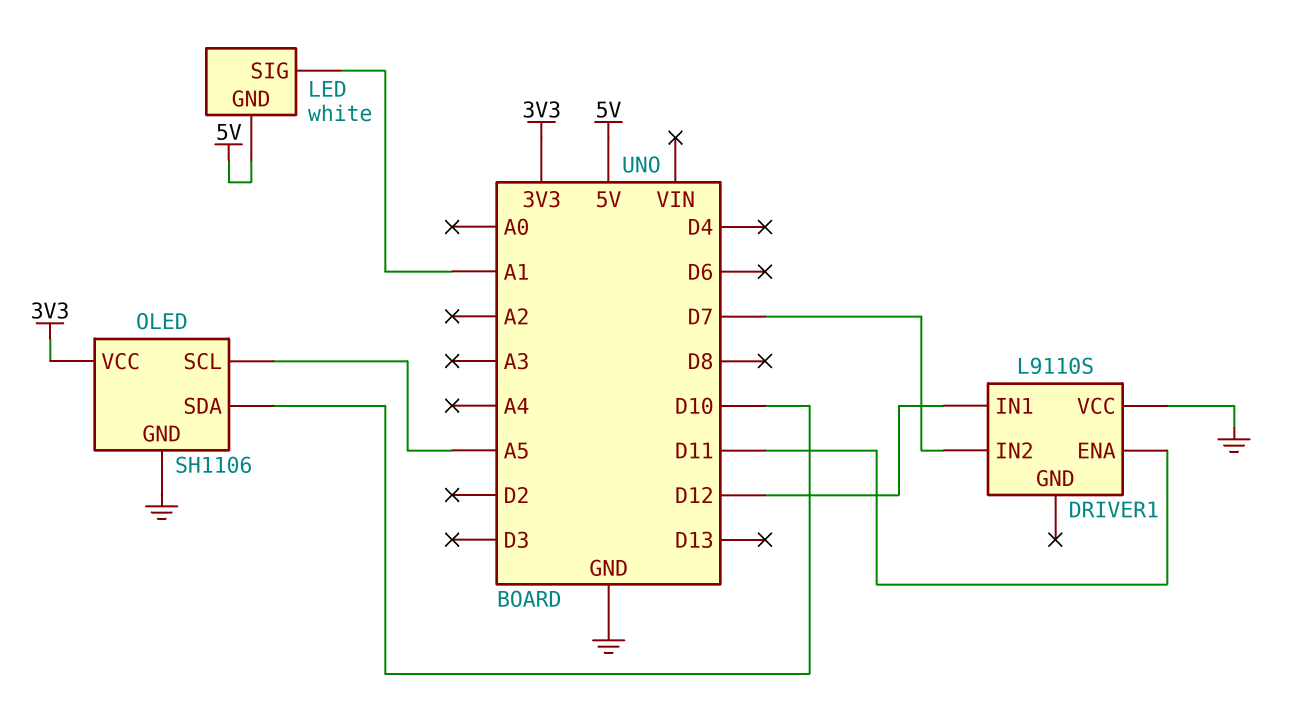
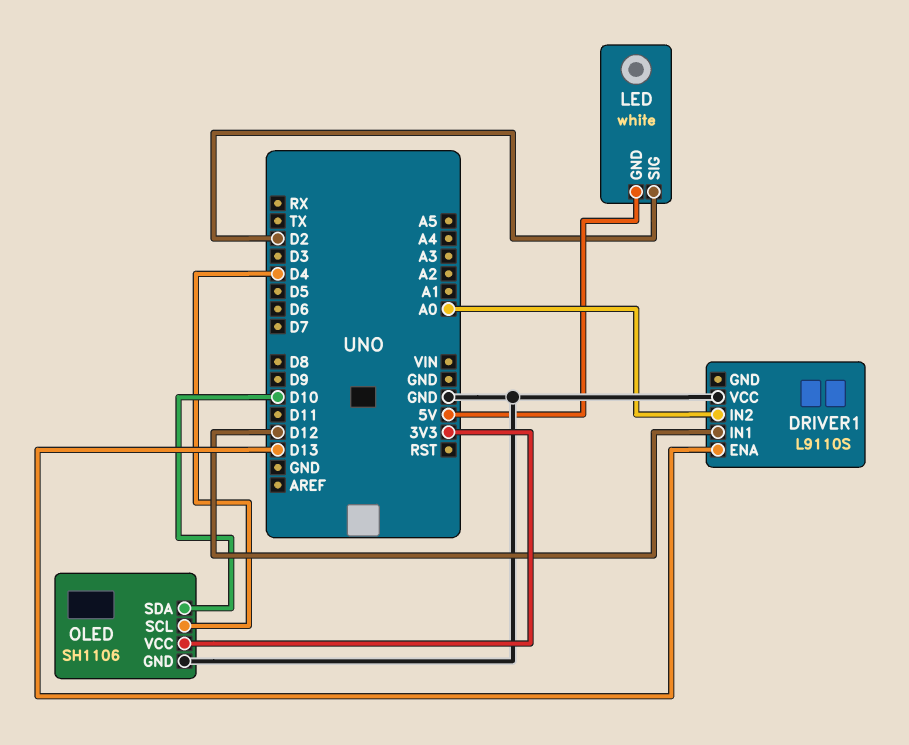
DRIVER1 pin ENA: D11 -> D13
DRIVER1 pin IN2: D7 -> A0
LED pin SIG: A1 -> D2
OLED pin SCL: A5 -> D4

